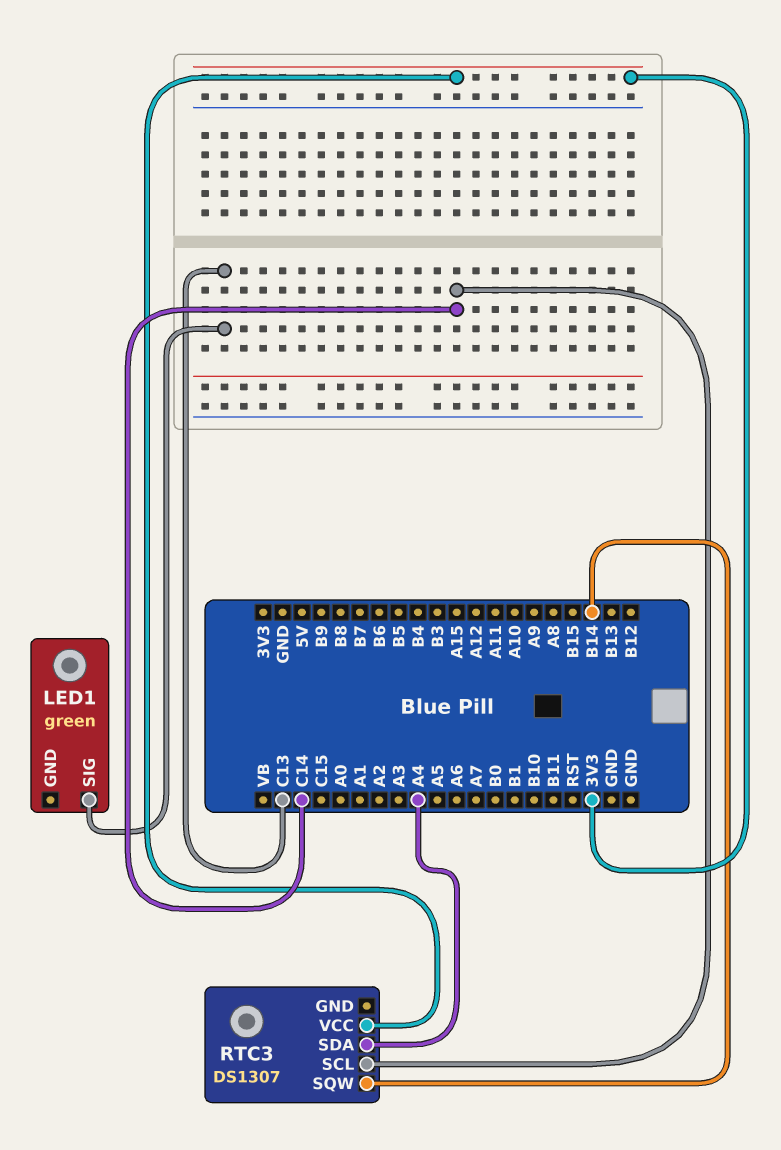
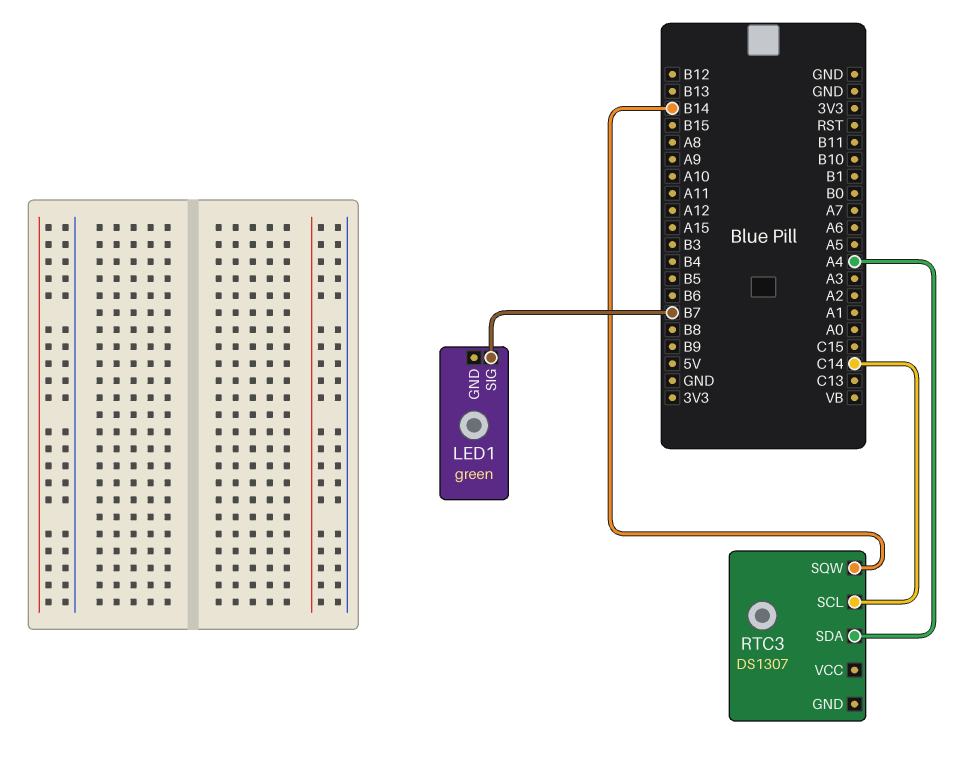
LED1 pin SIG: C13 -> B7
RTC3 pin VCC: 3V3 -> none

